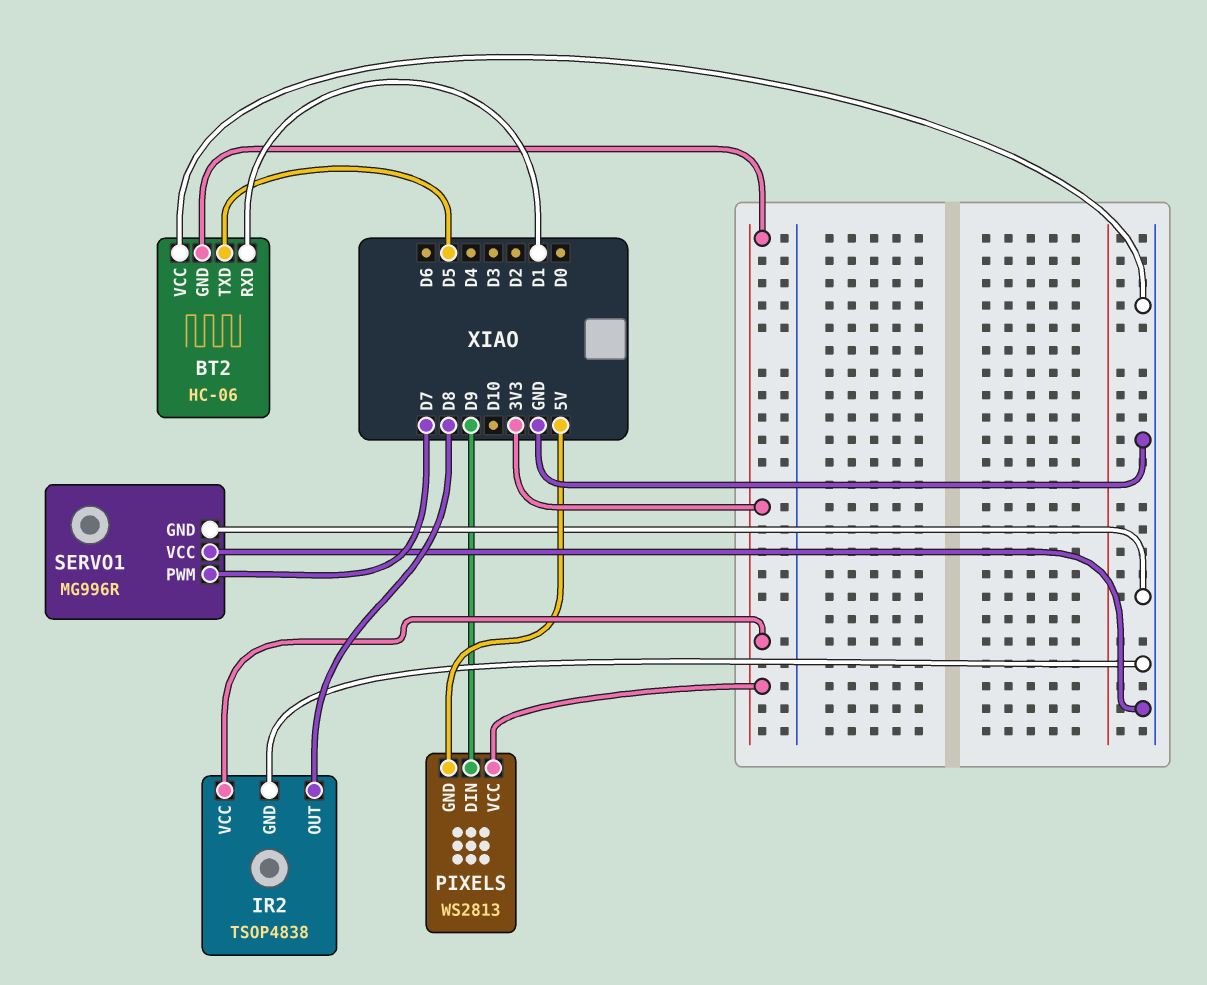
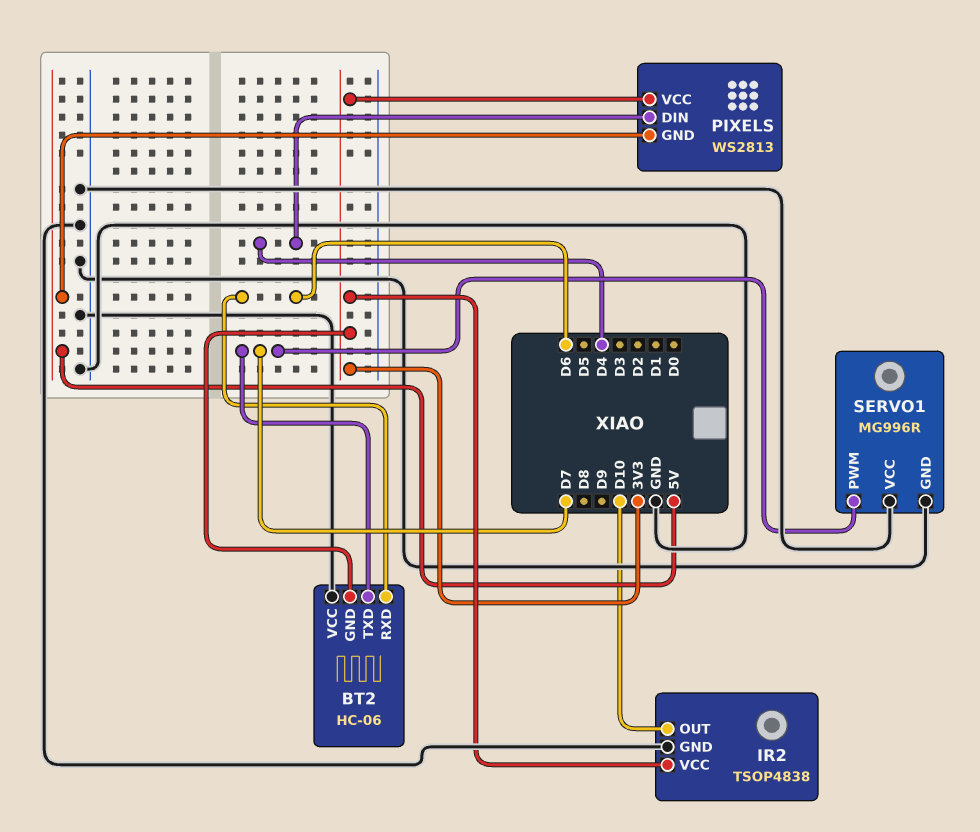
BT2 pin RXD: D1 -> D6
BT2 pin TXD: D5 -> D7
IR2 pin OUT: D8 -> D10
PIXELS pin DIN: D9 -> D4

